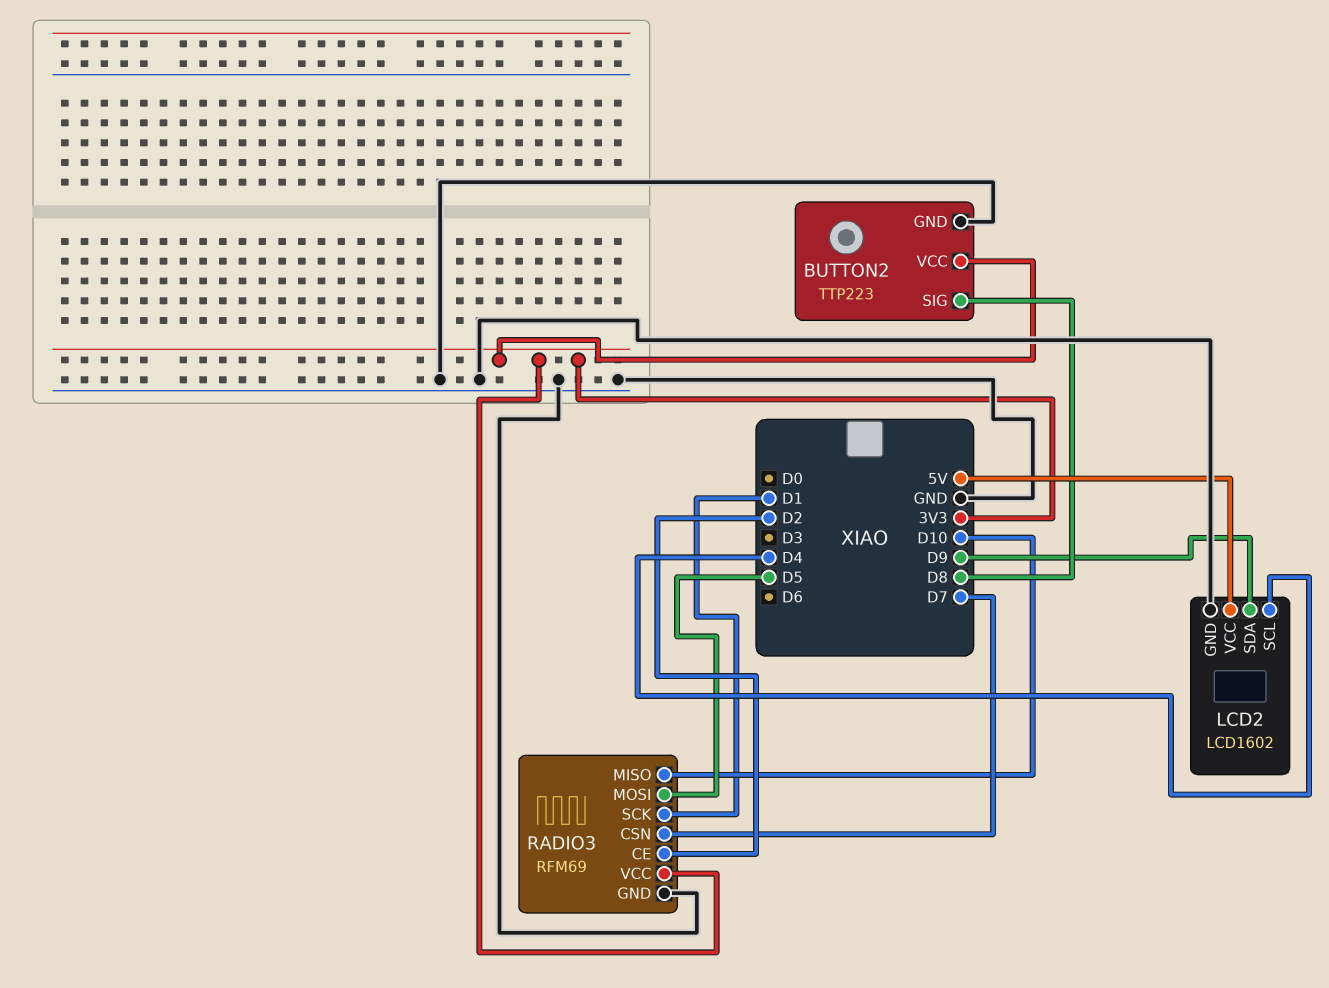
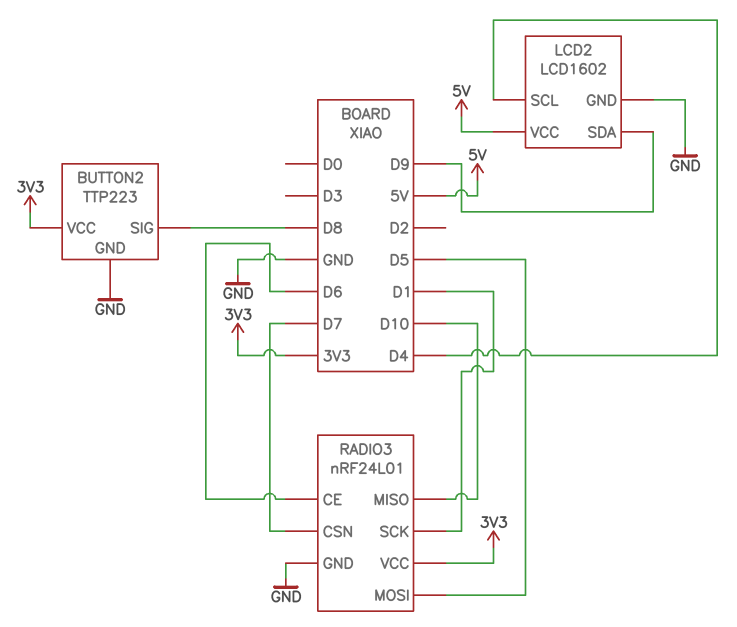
RADIO3: RFM69 -> nRF24L01
RADIO3 pin CE: D2 -> D6

